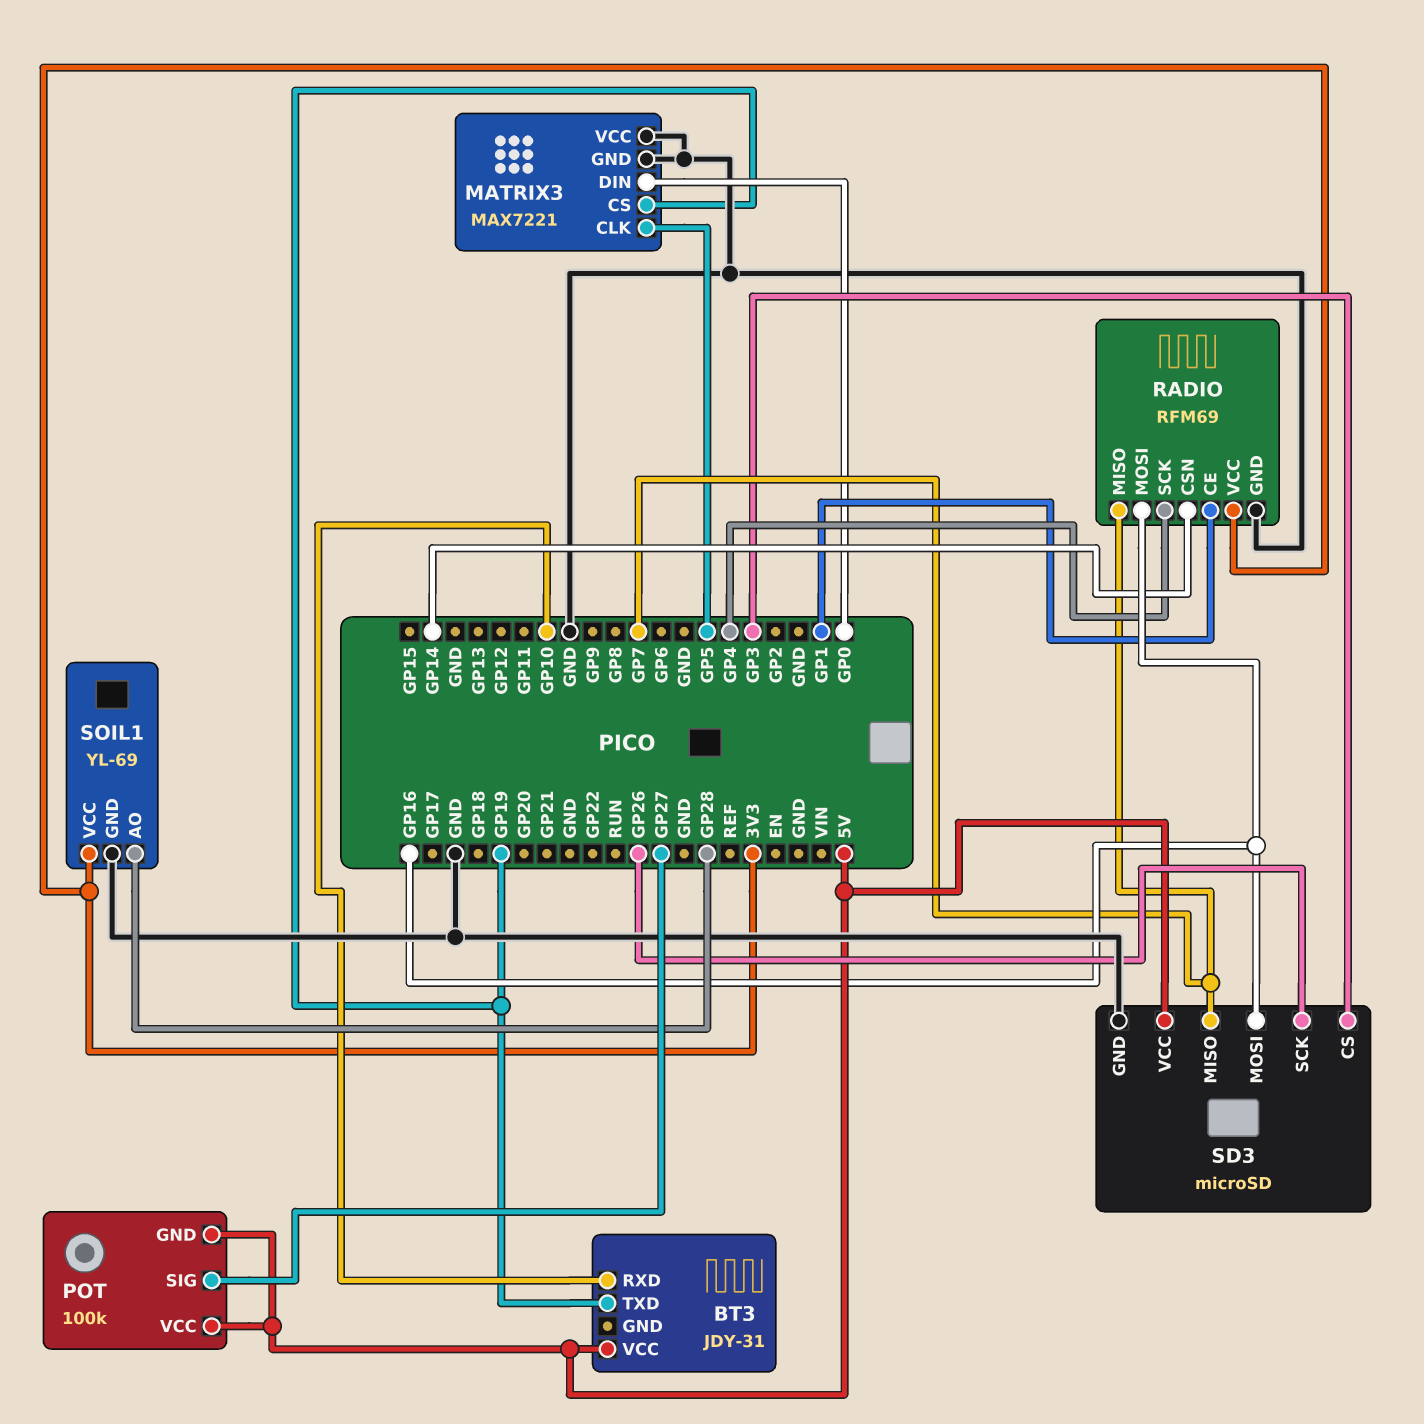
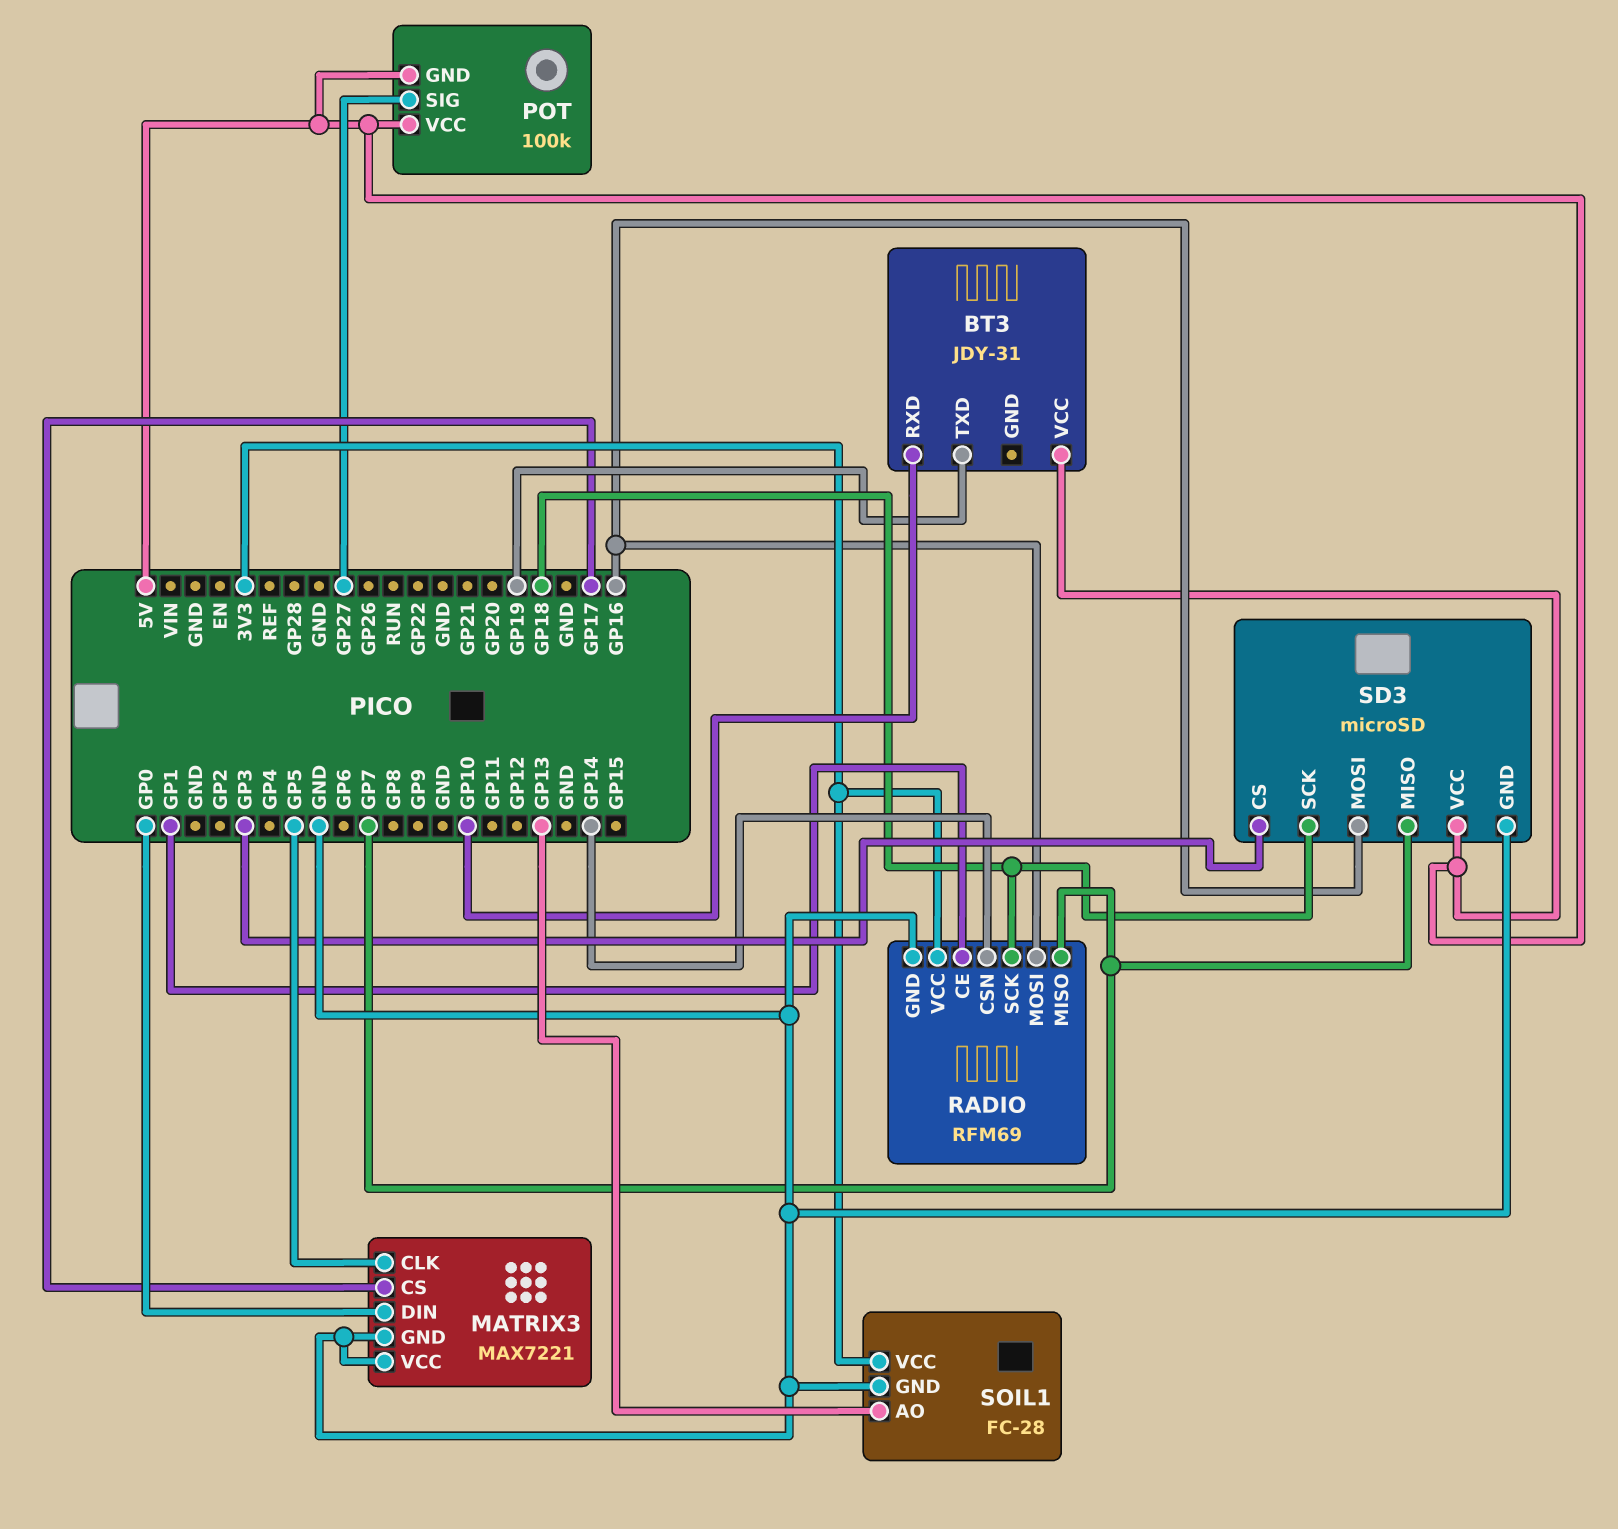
MATRIX3 pin CS: GP19 -> GP17
RADIO pin SCK: GP4 -> GP18
SD3 pin SCK: GP26 -> GP18
SOIL1: YL-69 -> FC-28
SOIL1 pin AO: GP28 -> GP13

